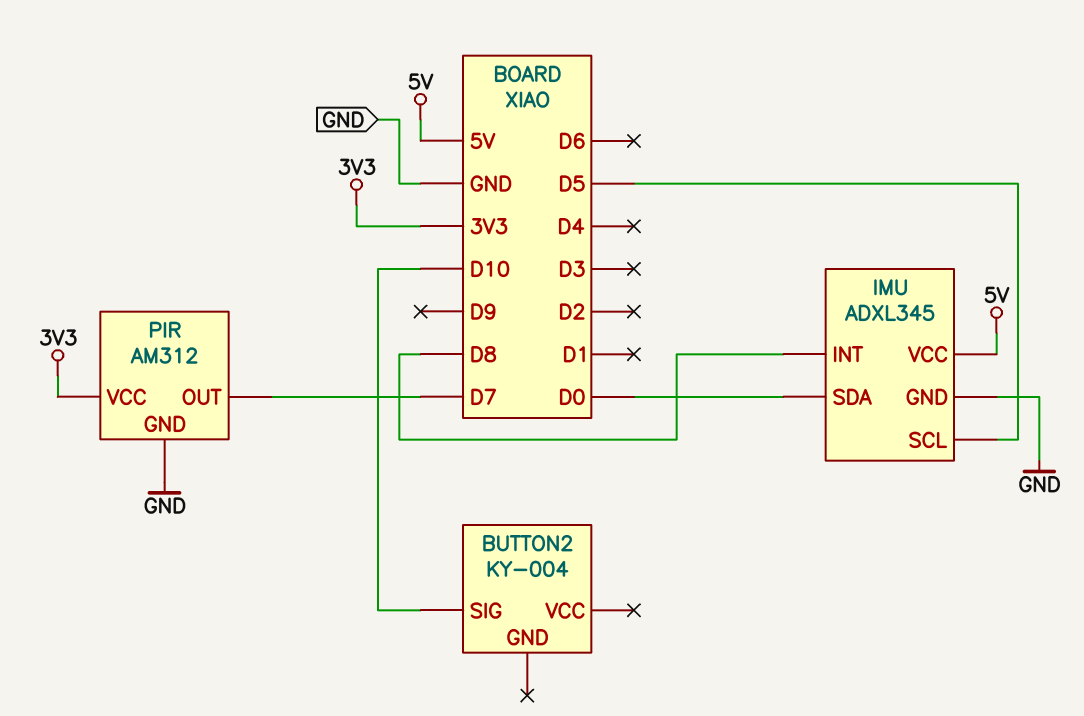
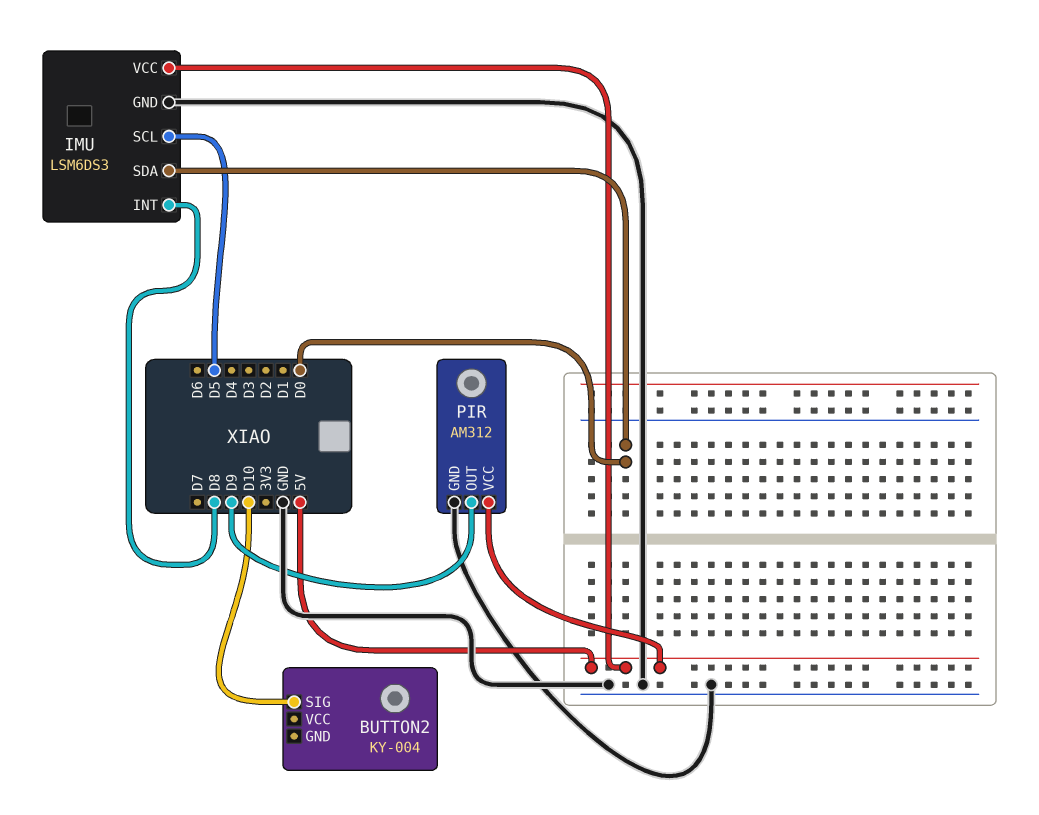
IMU: ADXL345 -> LSM6DS3
PIR pin OUT: D7 -> D9
PIR pin VCC: 3V3 -> 5V

